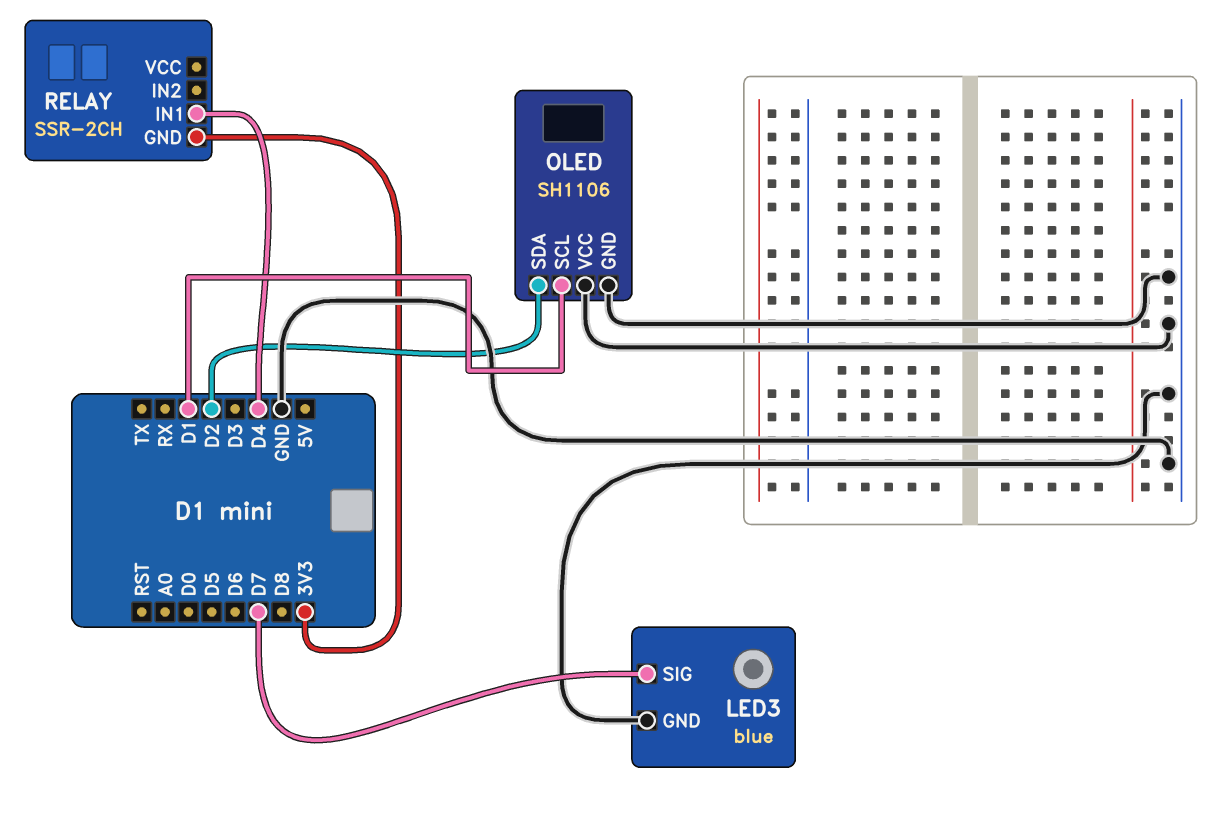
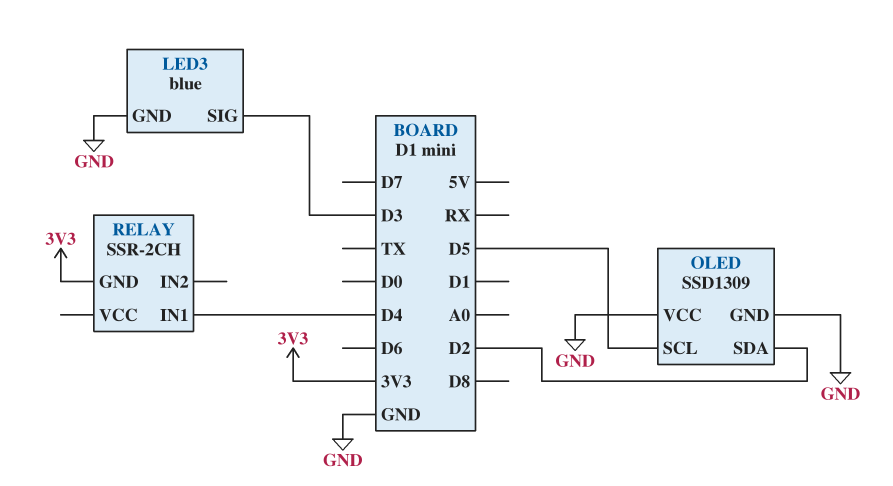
LED3 pin SIG: D7 -> D3
OLED: SH1106 -> SSD1309
OLED pin SCL: D1 -> D5

